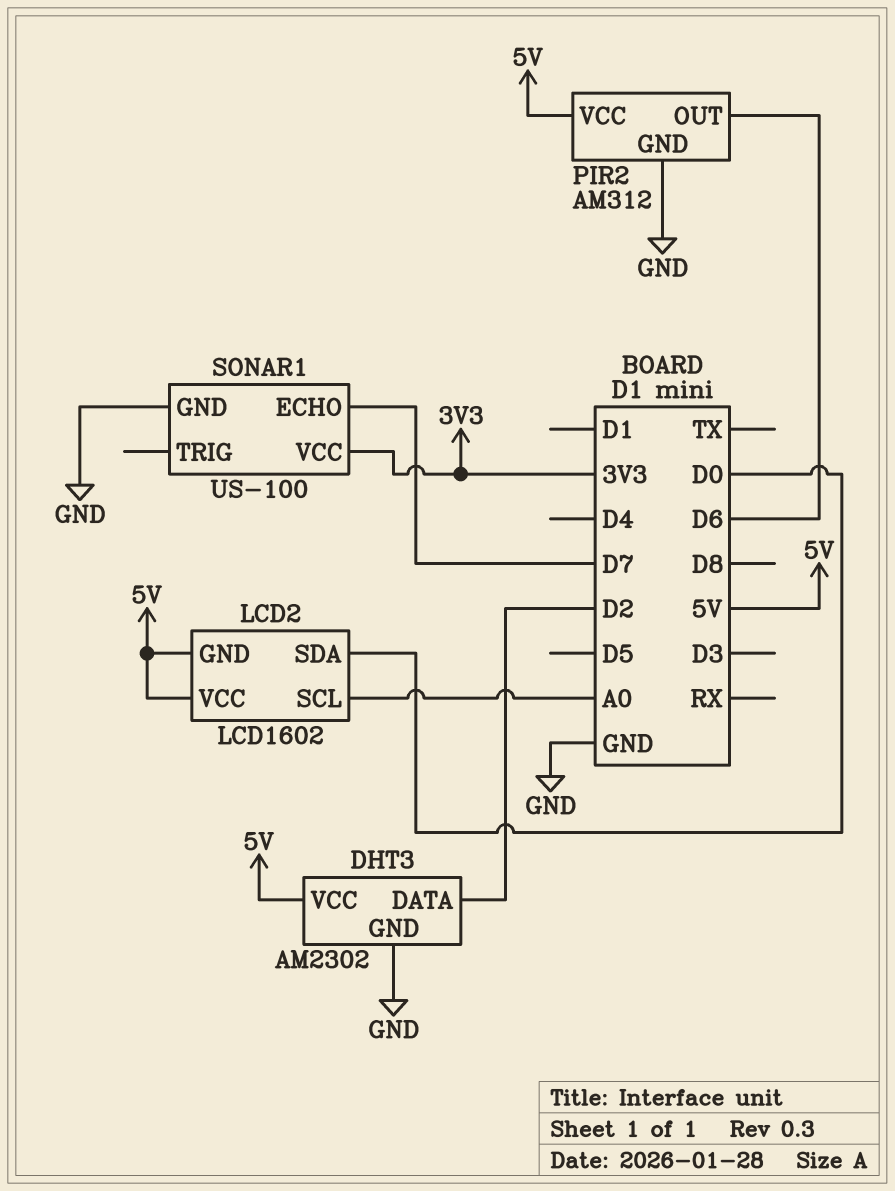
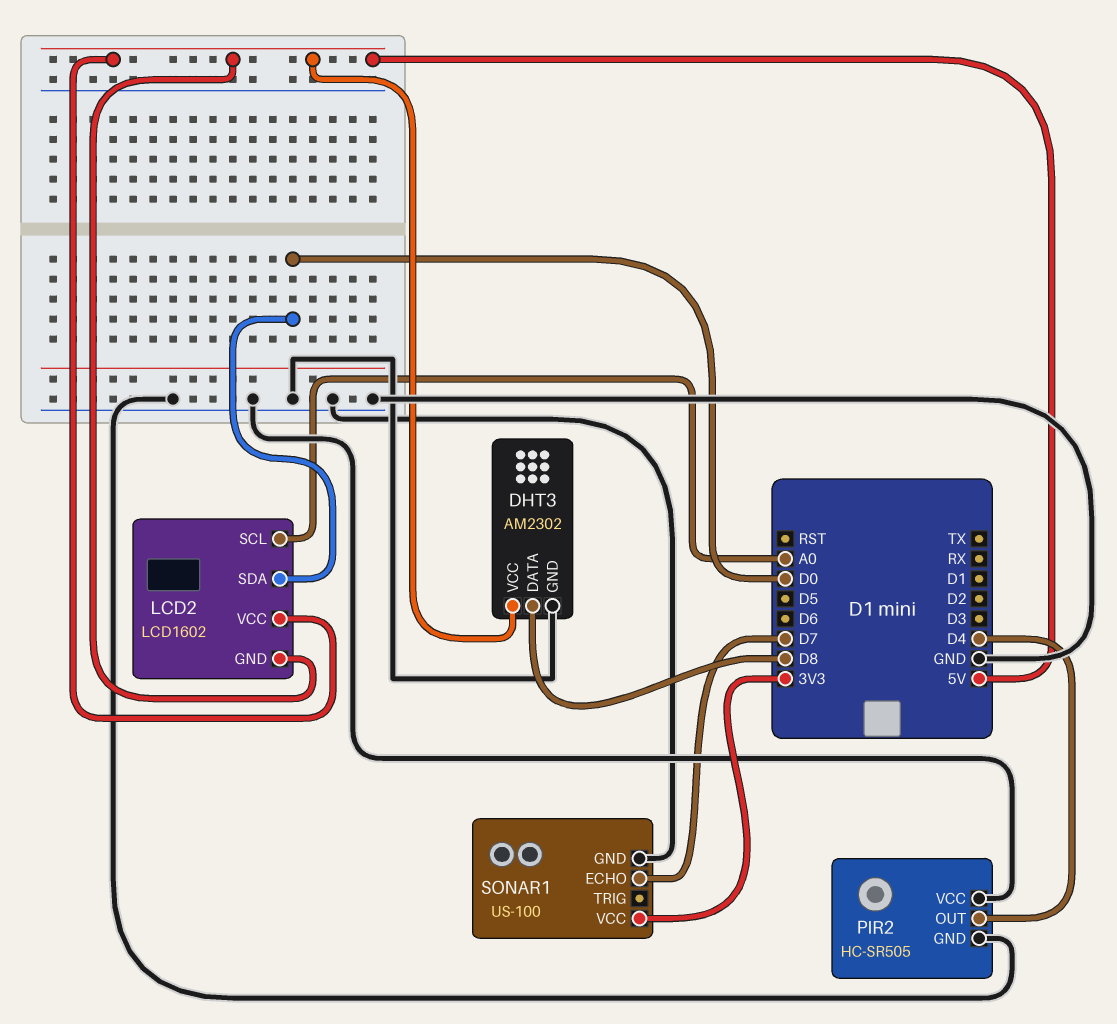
DHT3 pin DATA: D2 -> D8
PIR2: AM312 -> HC-SR505
PIR2 pin OUT: D6 -> D4
PIR2 pin VCC: 5V -> GND

